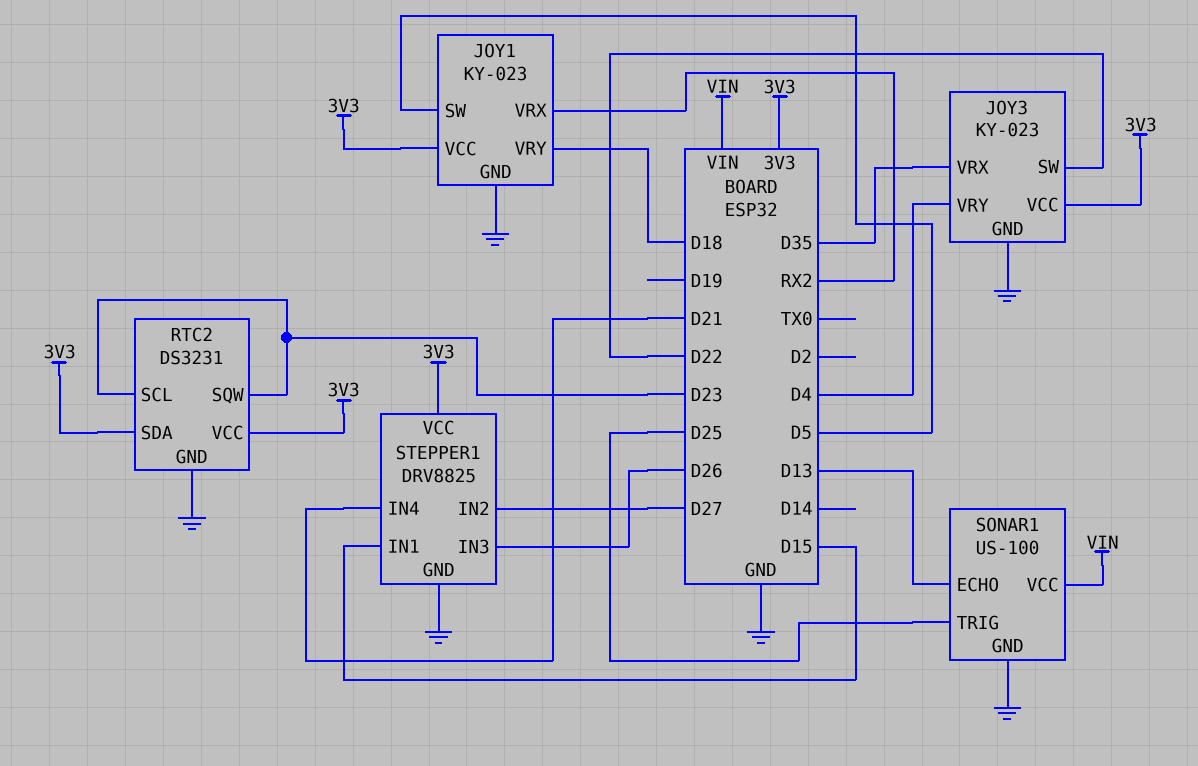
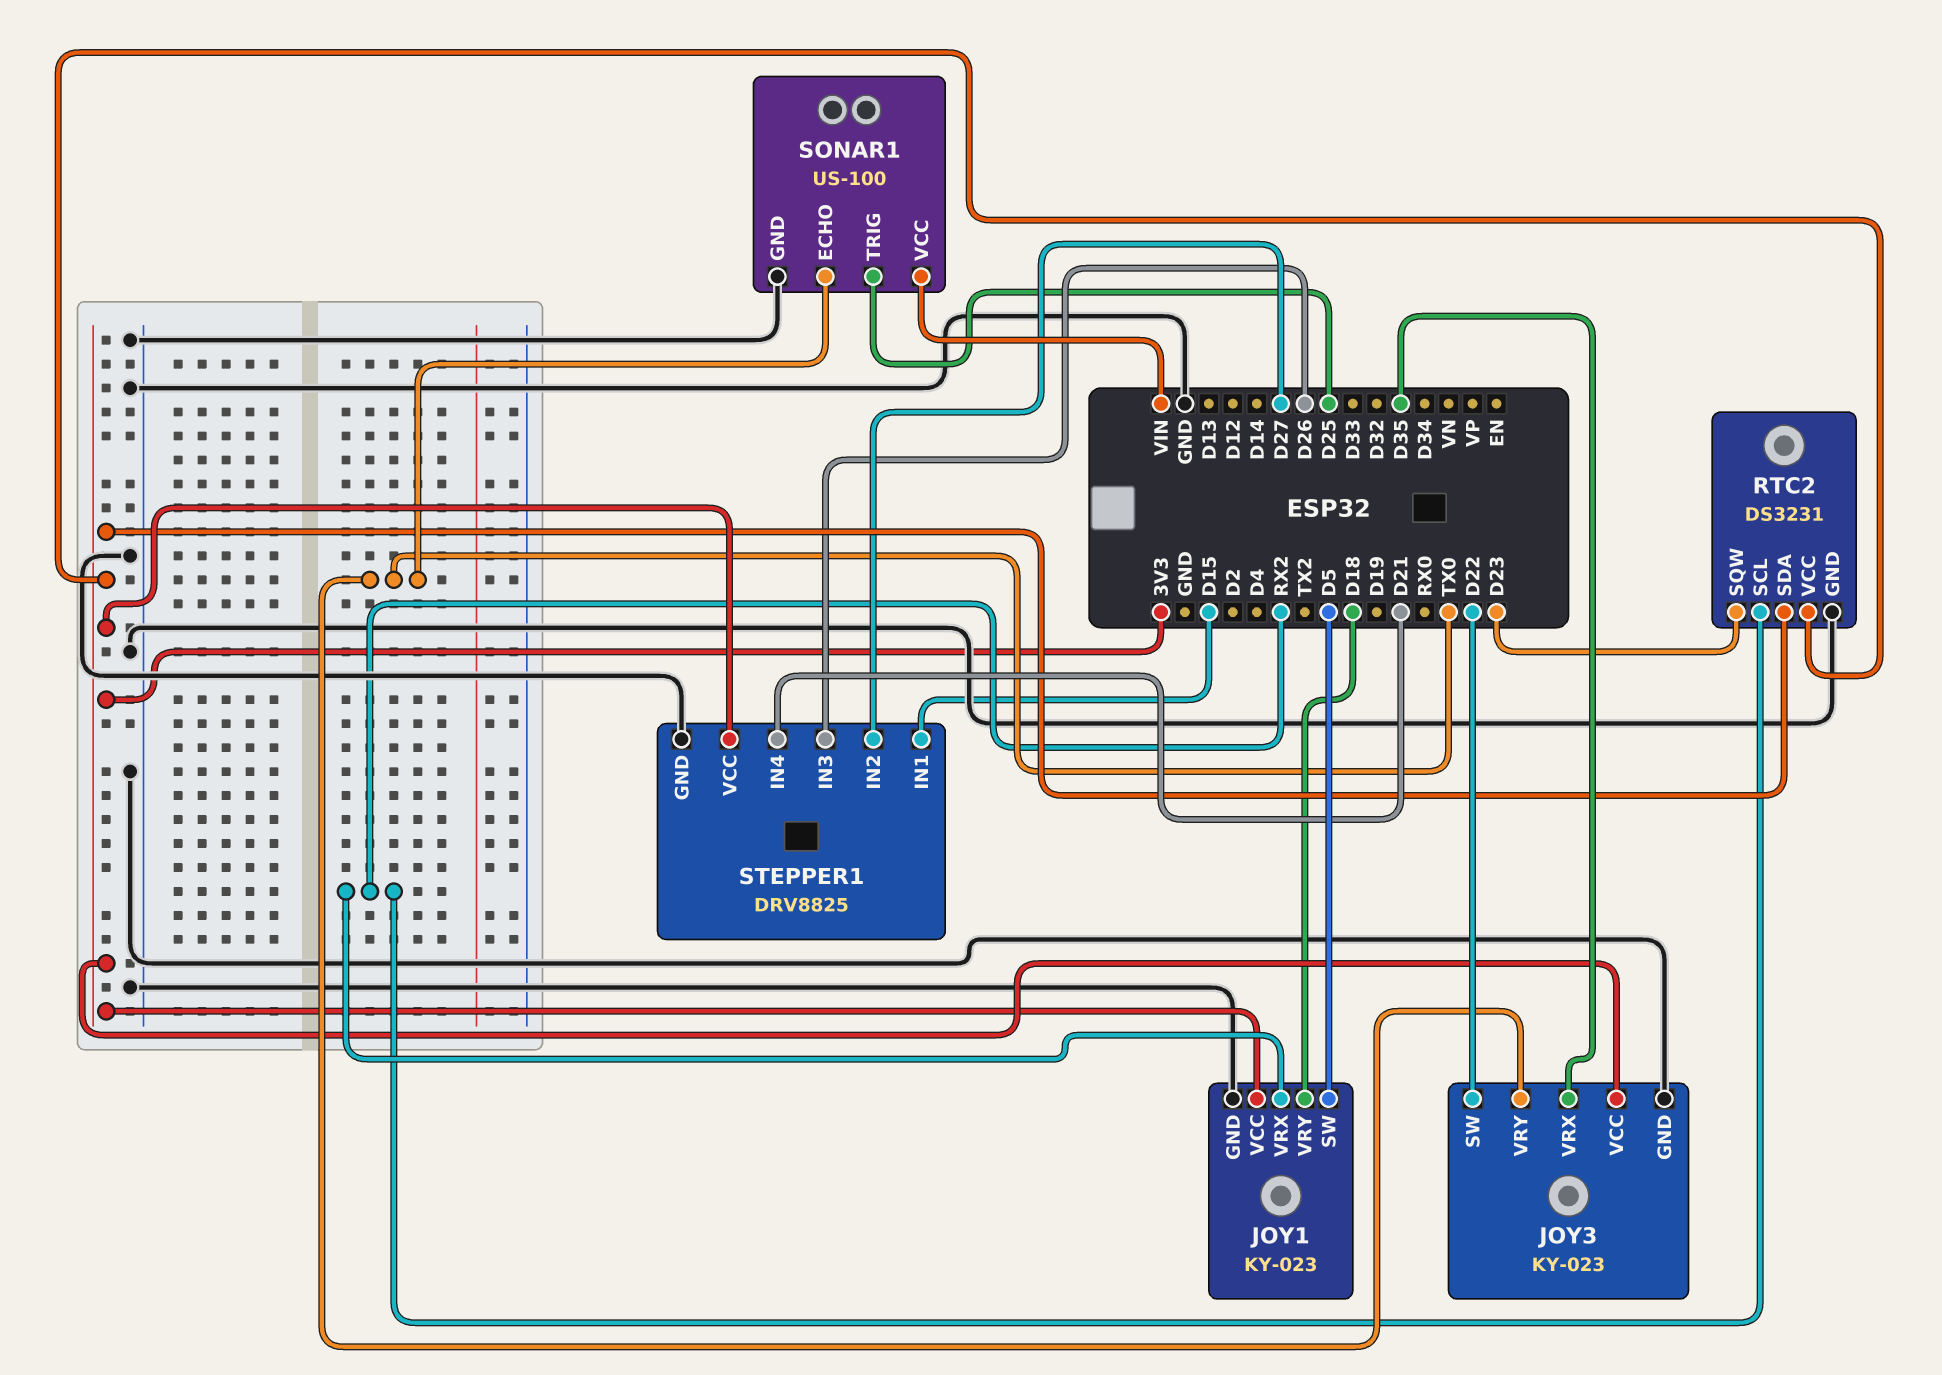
JOY3 pin VRY: D4 -> TX0
RTC2 pin SCL: D23 -> RX2
SONAR1 pin ECHO: D13 -> TX0

